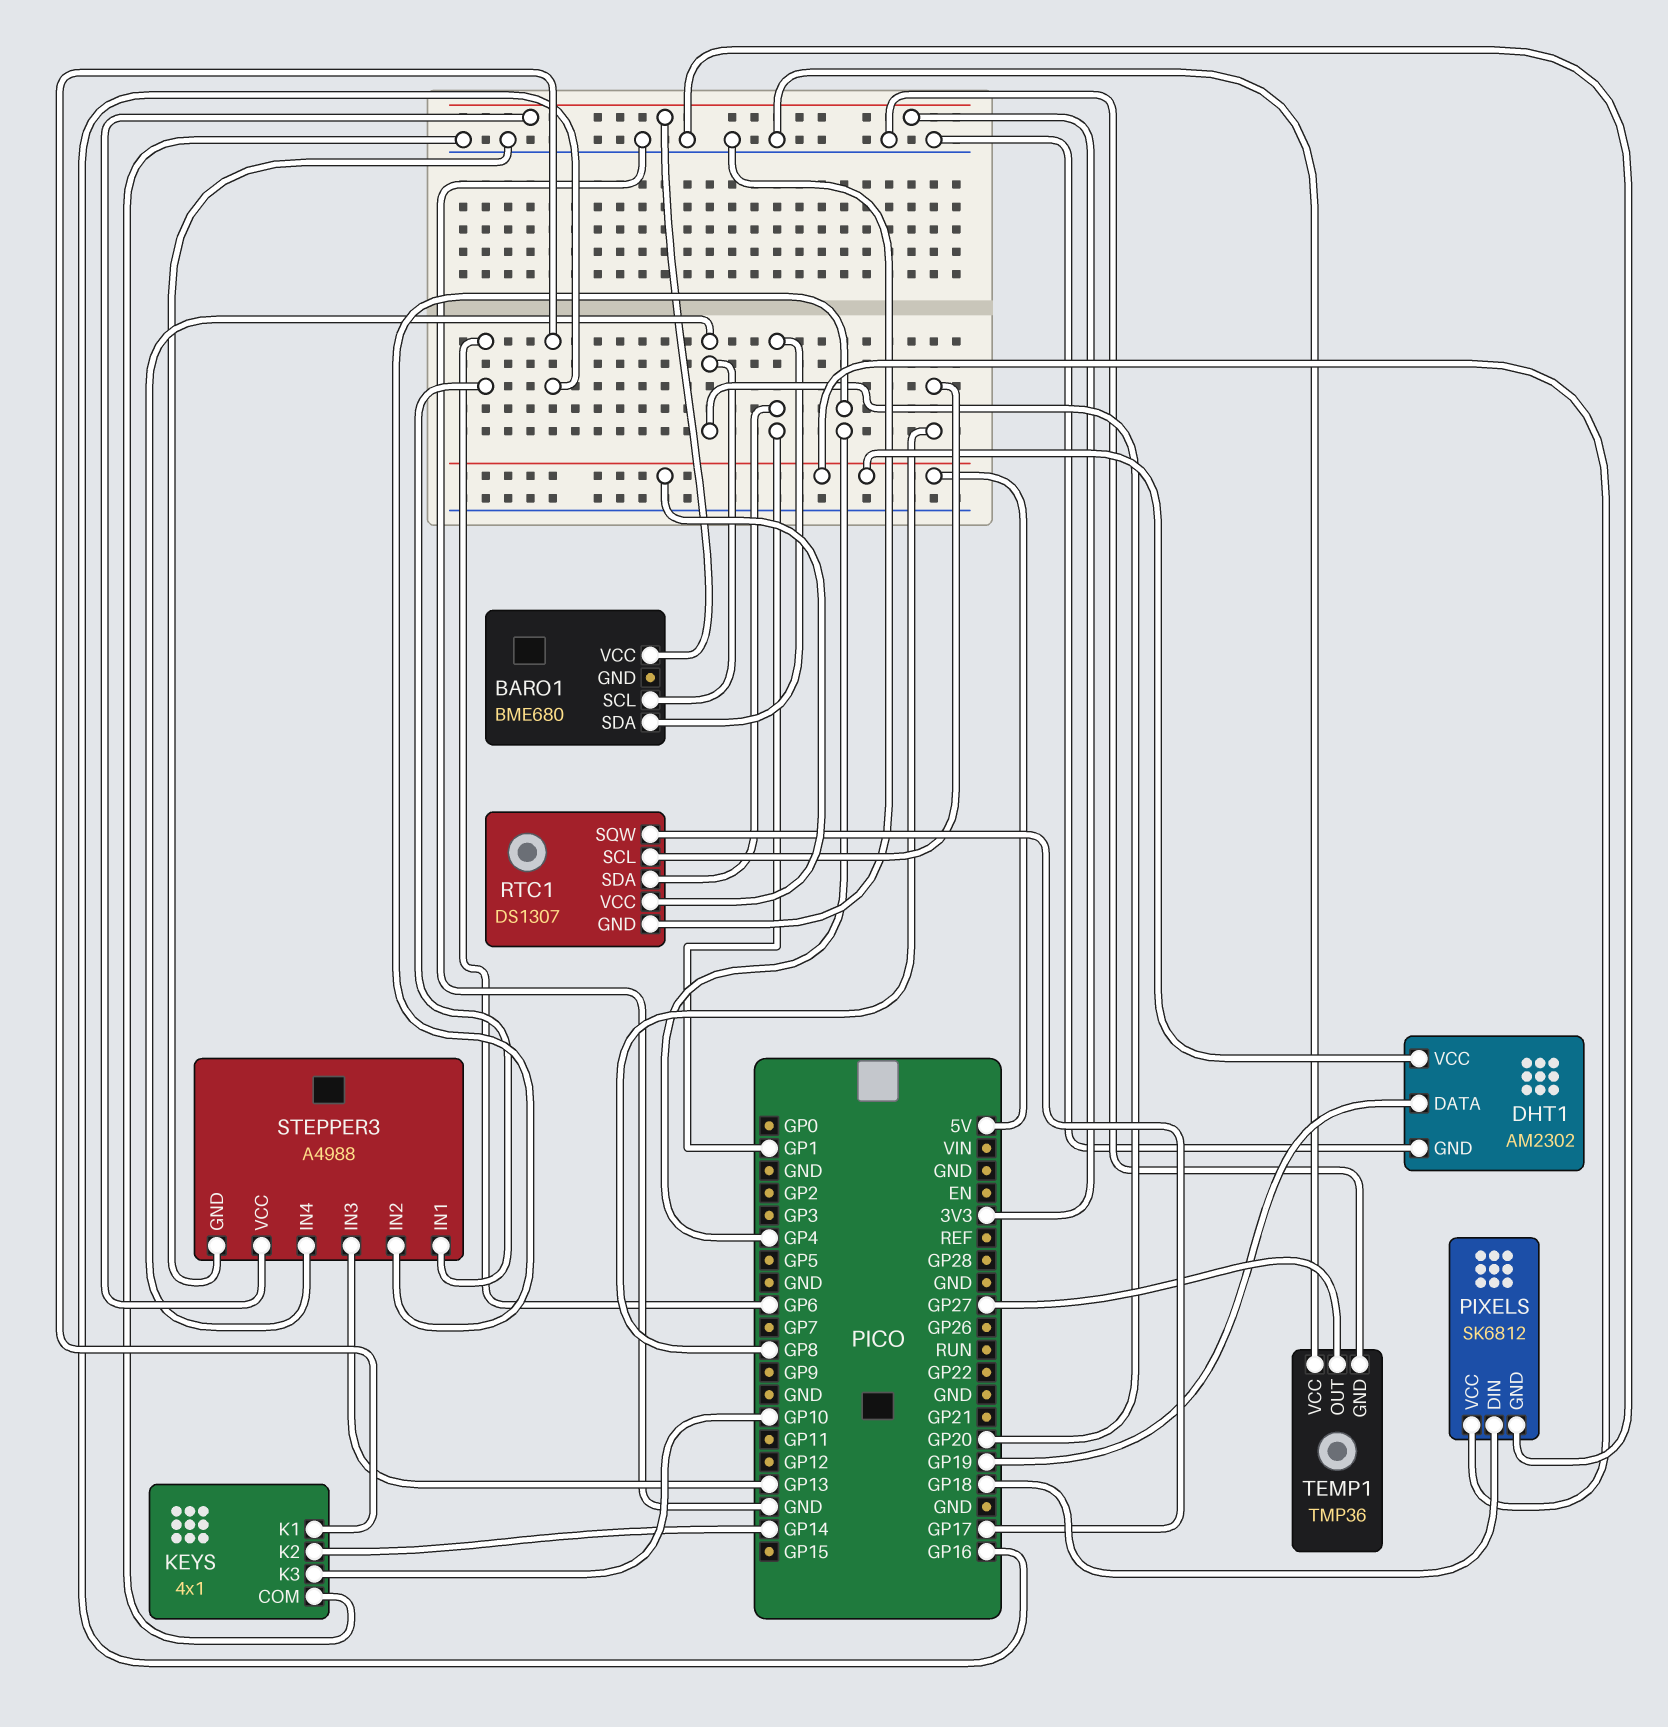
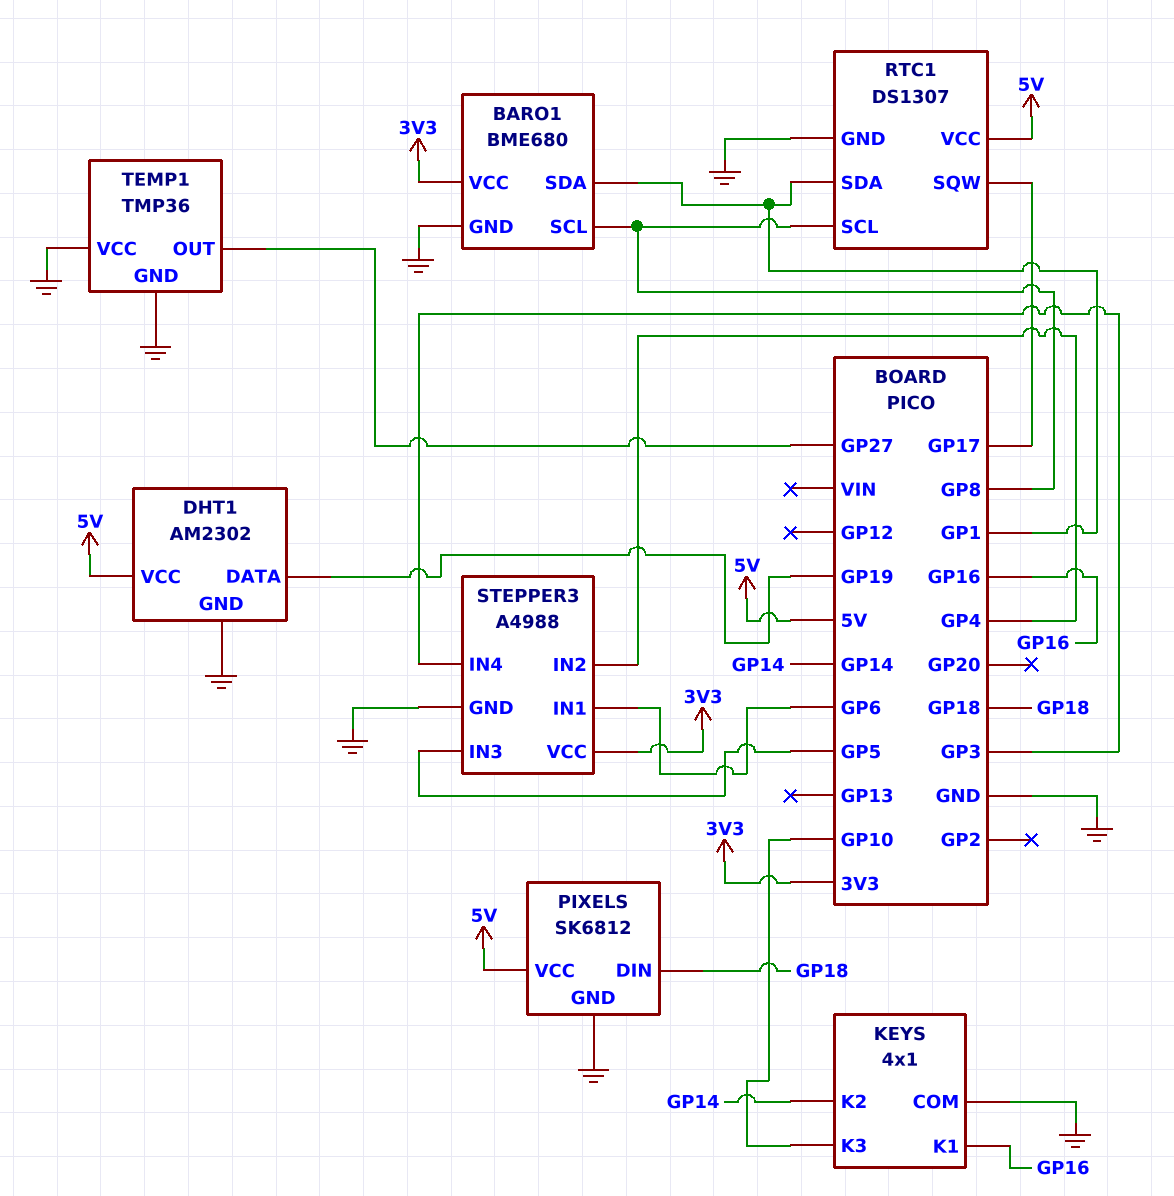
BARO1 pin GND: none -> GND
BARO1 pin SCL: GP20 -> GP8
STEPPER3 pin IN3: GP13 -> GP5
STEPPER3 pin IN4: GP20 -> GP3

